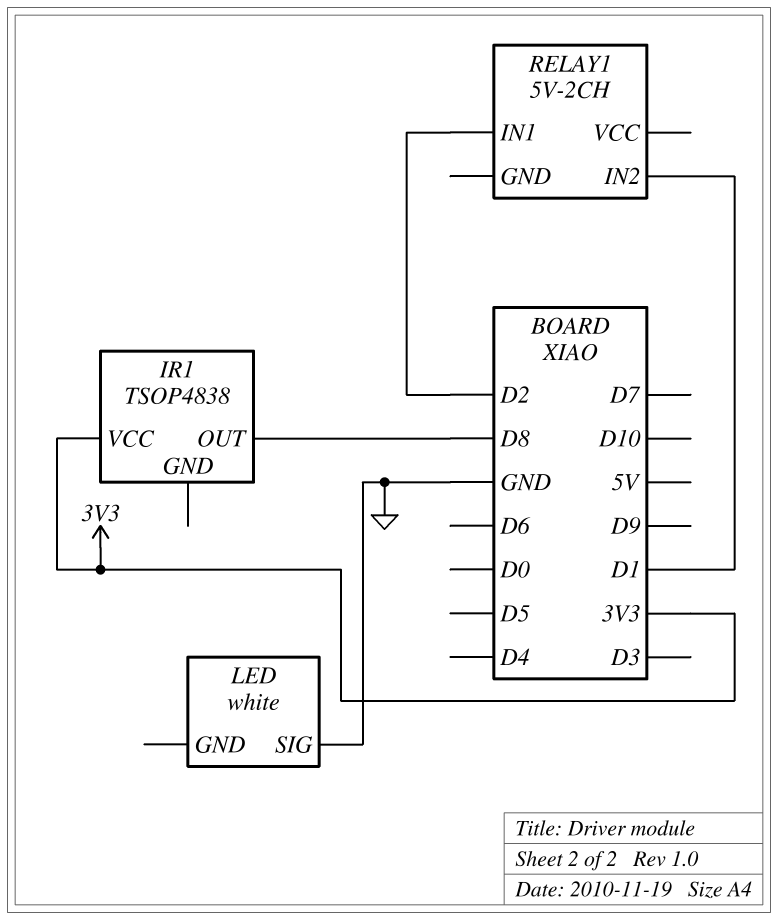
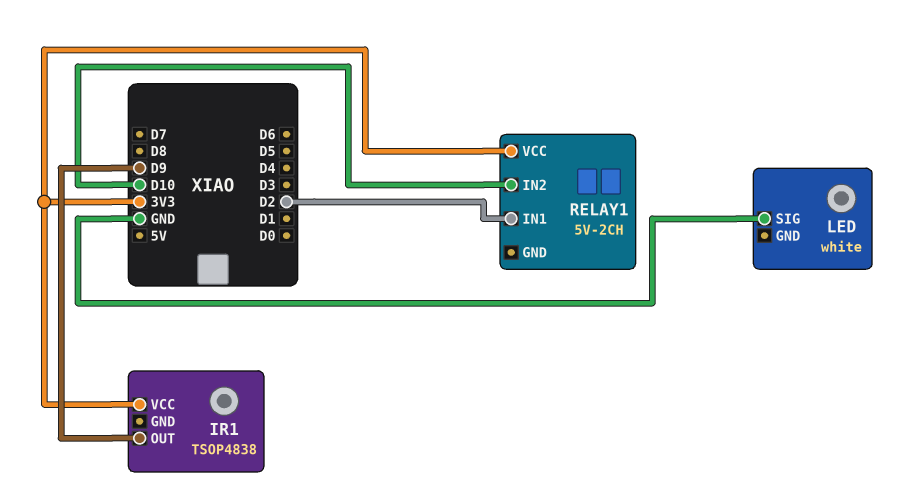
IR1 pin OUT: D8 -> D9
RELAY1 pin IN2: D1 -> D10
RELAY1 pin VCC: none -> 3V3

